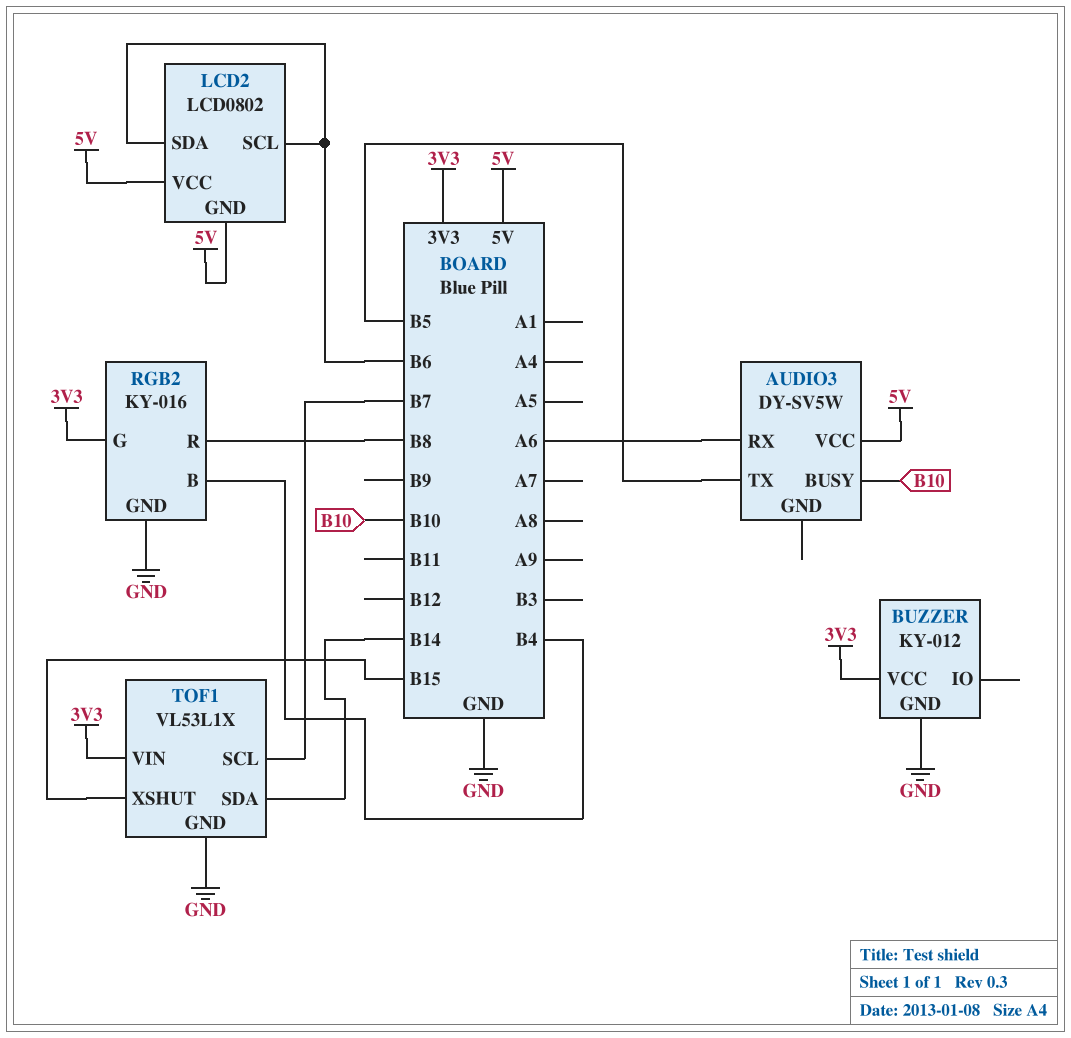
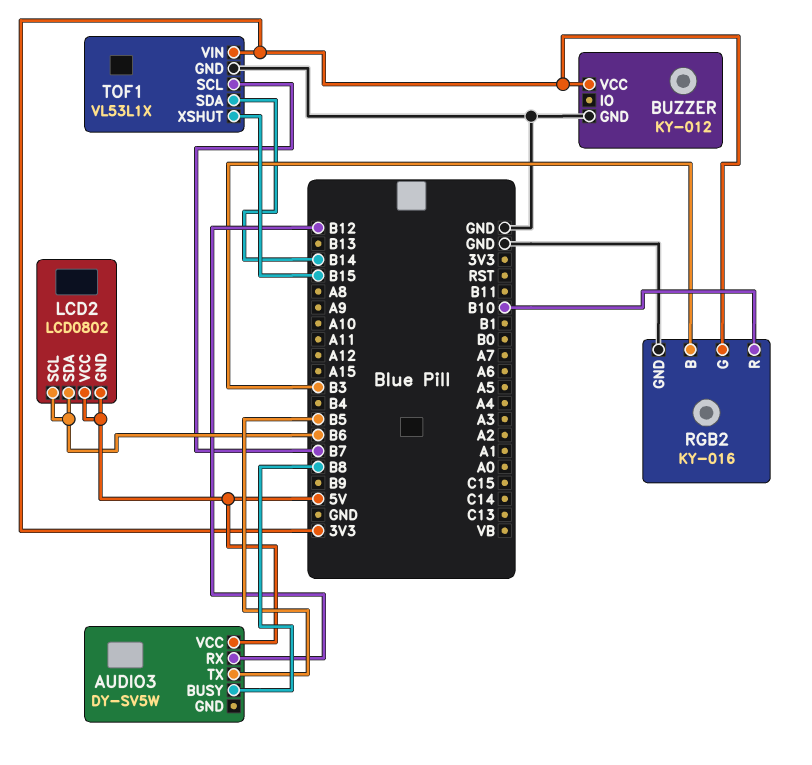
AUDIO3 pin BUSY: B10 -> B8
AUDIO3 pin RX: A6 -> B12
RGB2 pin B: B4 -> B3
RGB2 pin R: B8 -> B10

